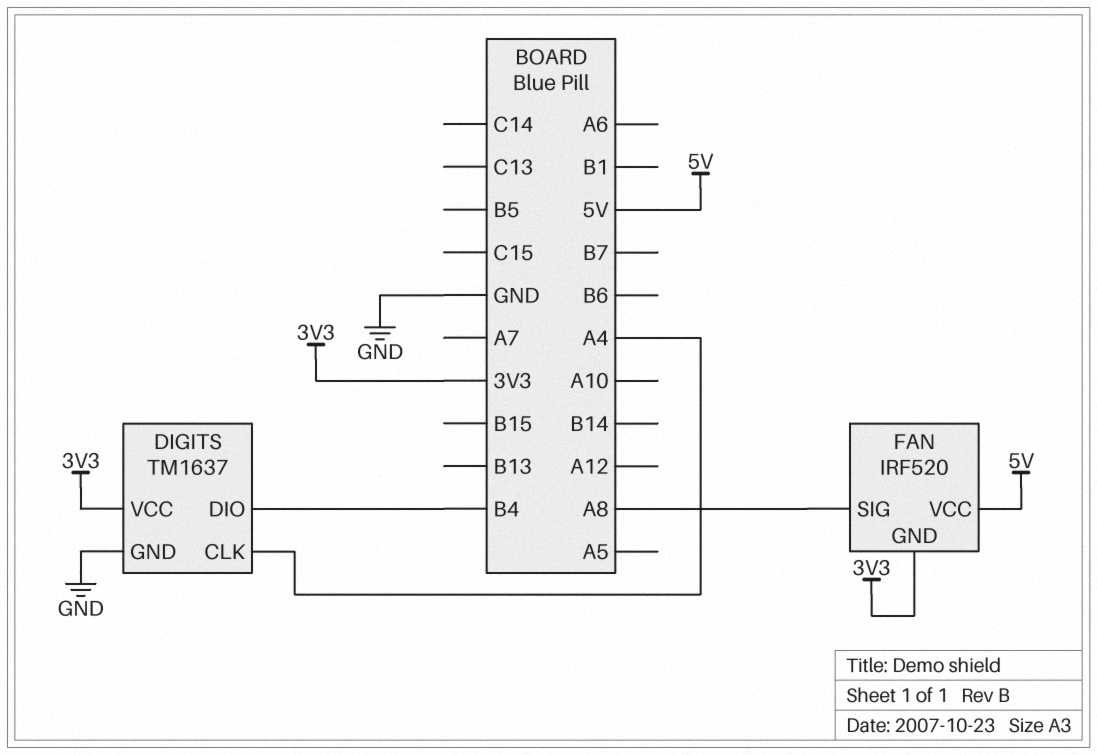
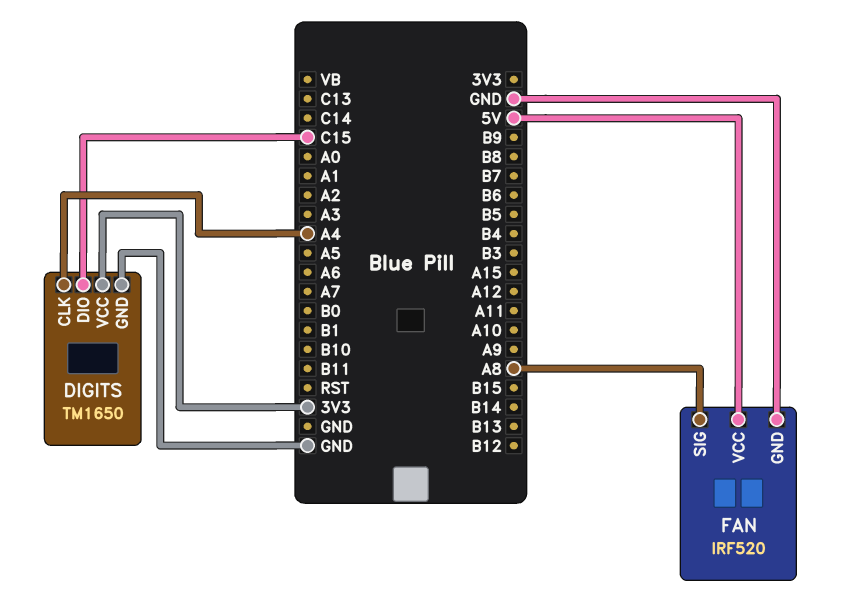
DIGITS: TM1637 -> TM1650
DIGITS pin DIO: B4 -> C15
FAN pin GND: 3V3 -> GND

